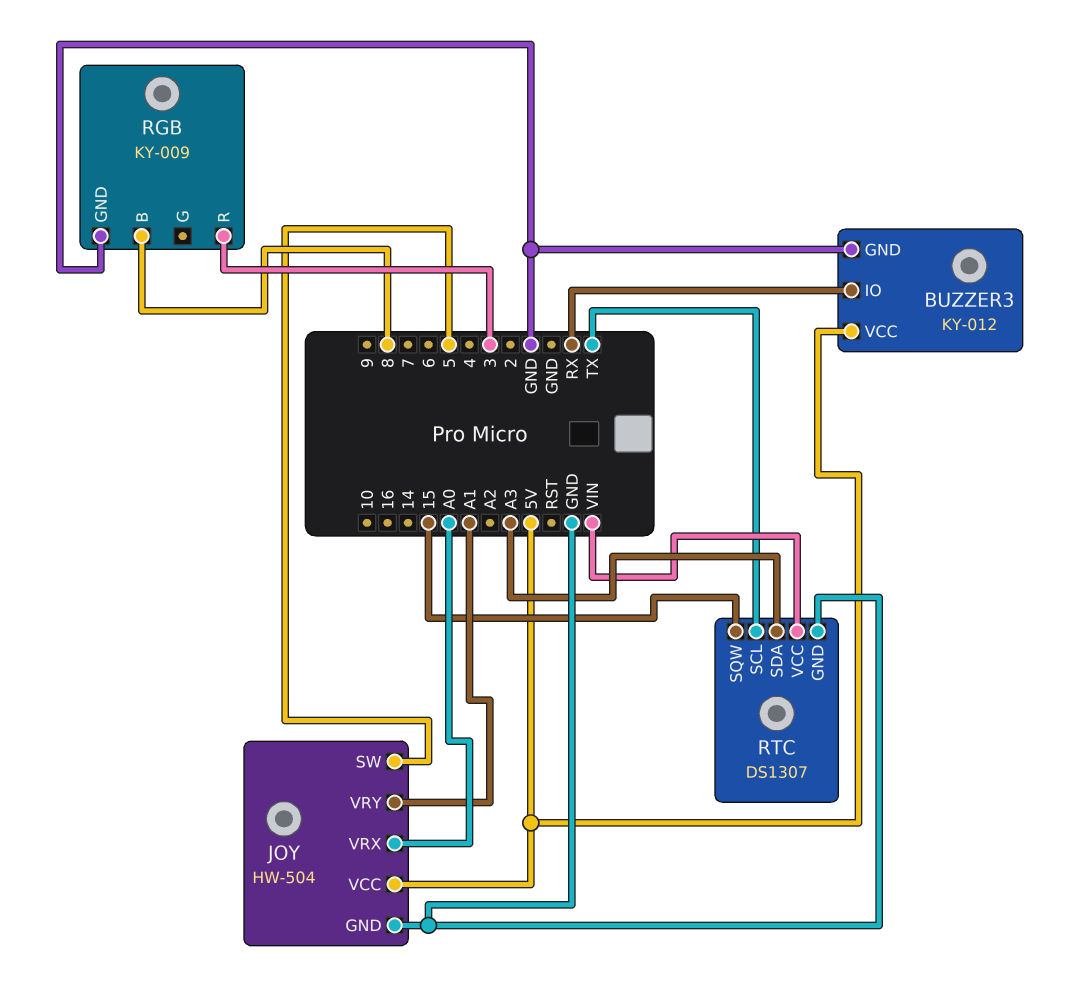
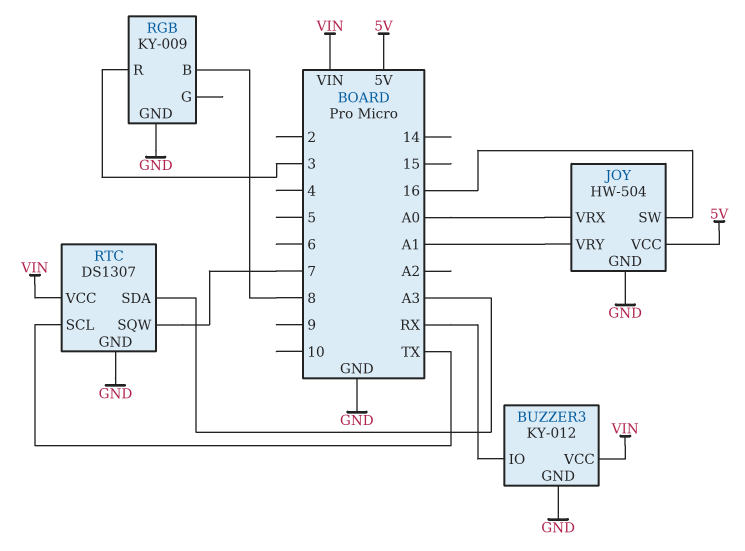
BUZZER3 pin VCC: 5V -> VIN
JOY pin SW: 5 -> 16
RTC pin SQW: 15 -> 7

